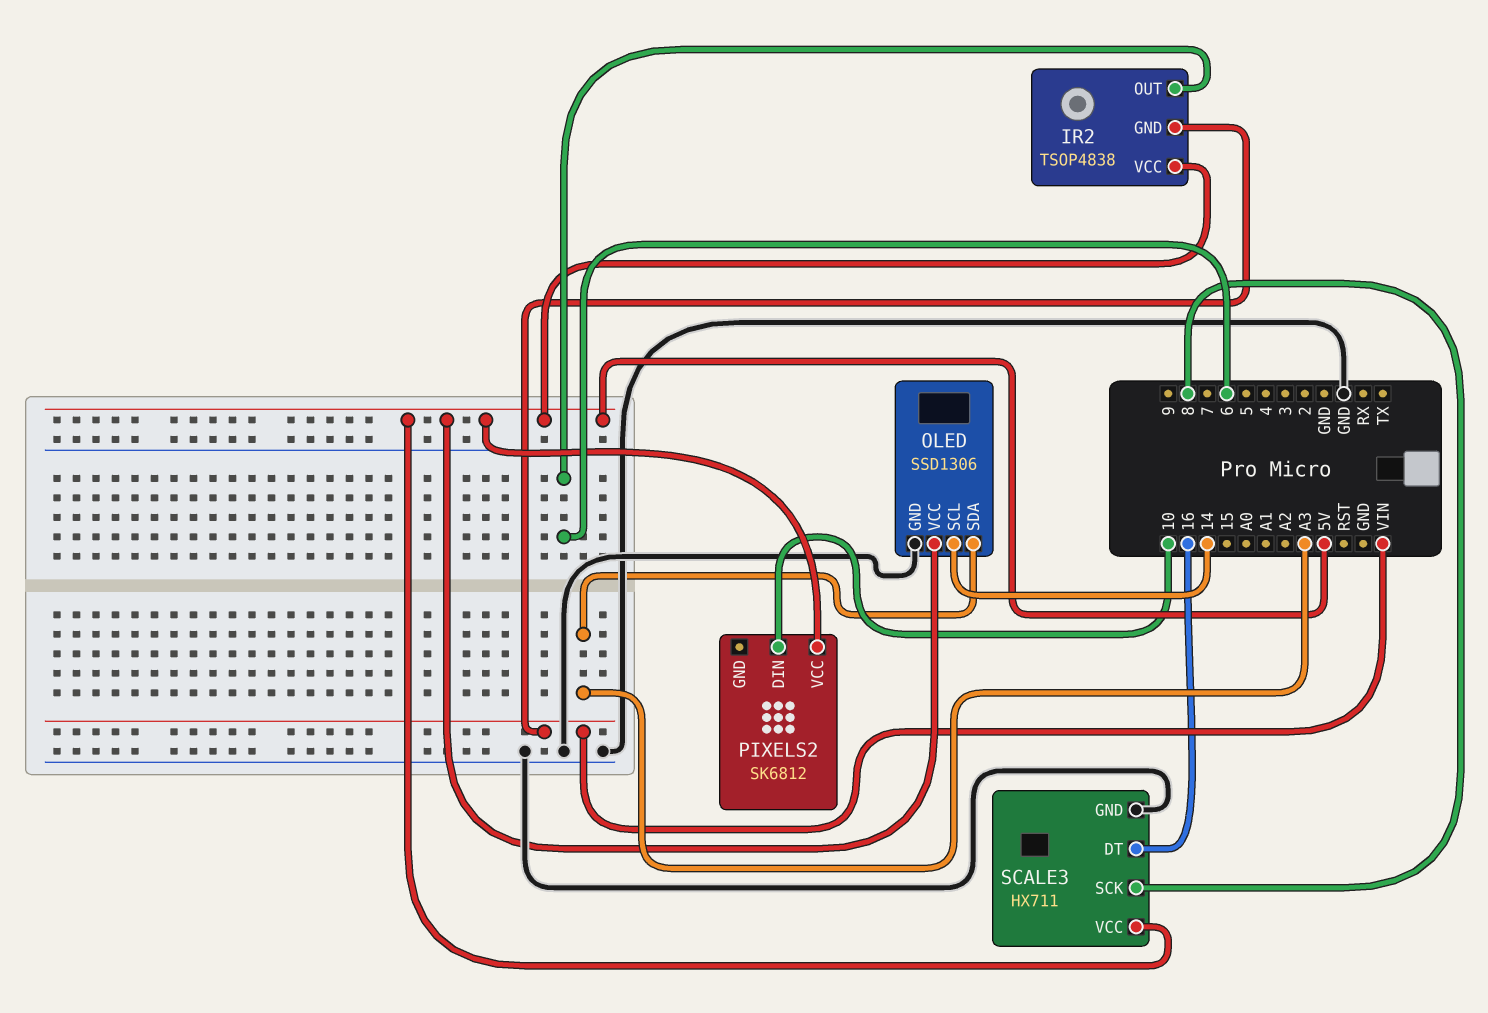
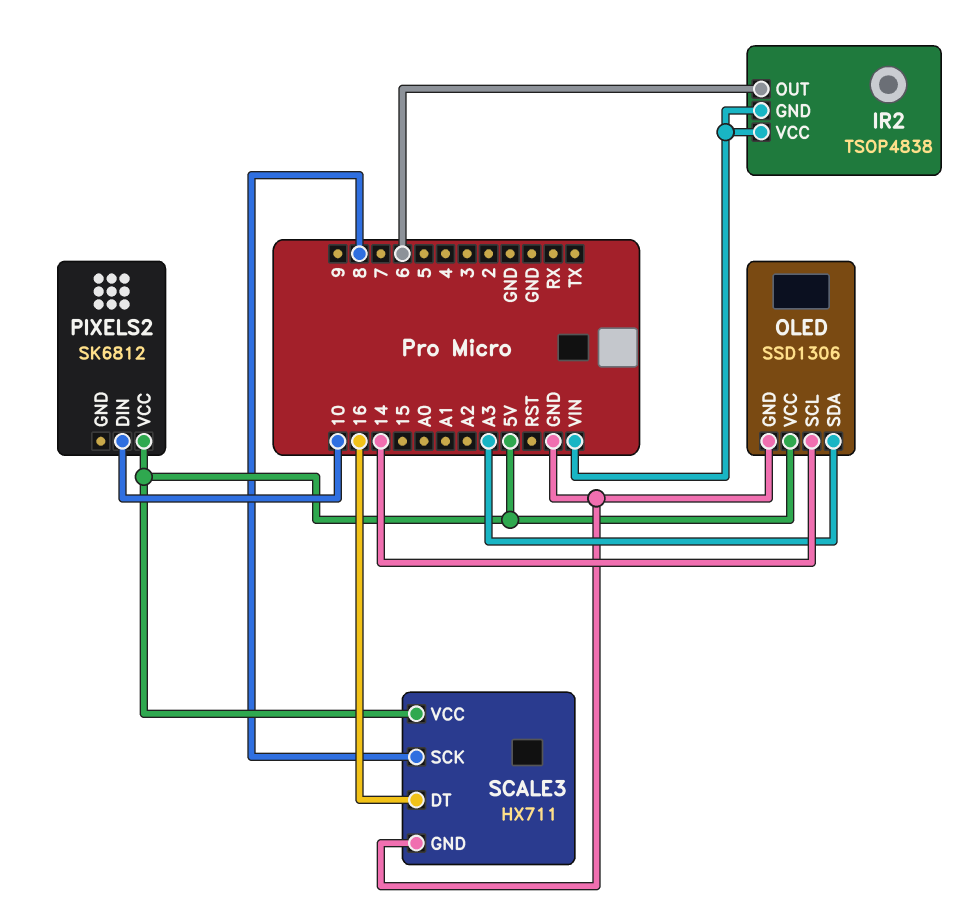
IR2 pin VCC: 5V -> VIN

